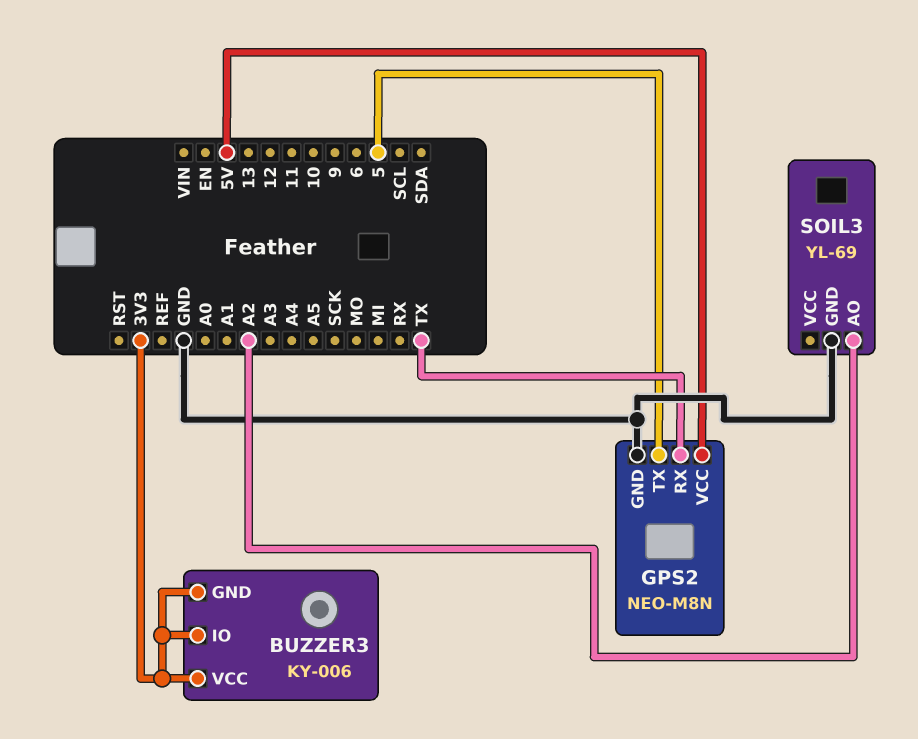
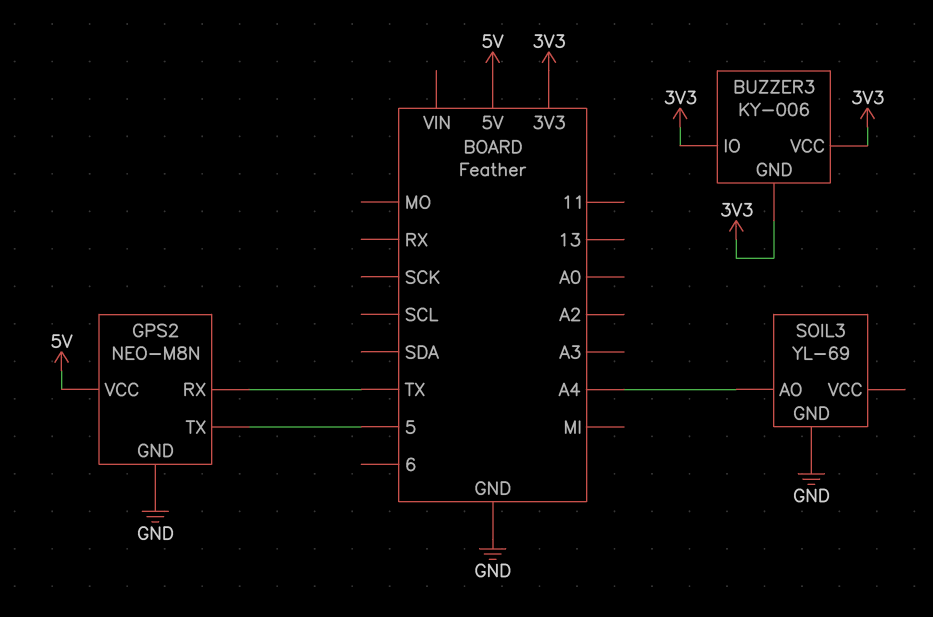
SOIL3 pin AO: A2 -> A4

